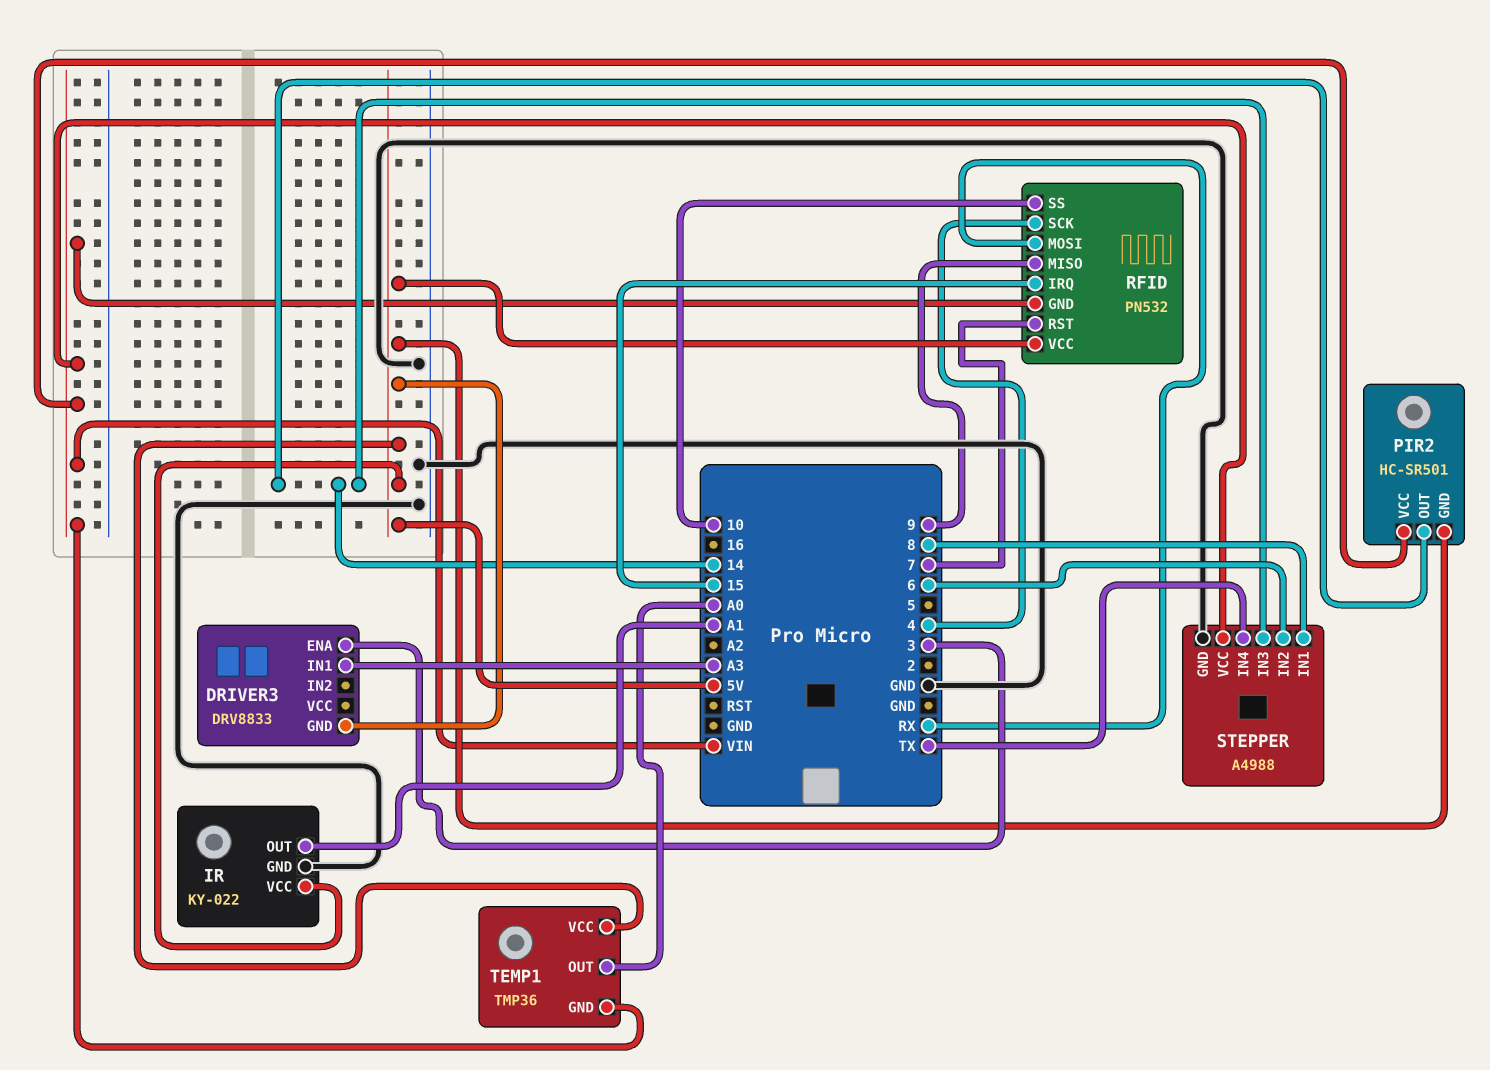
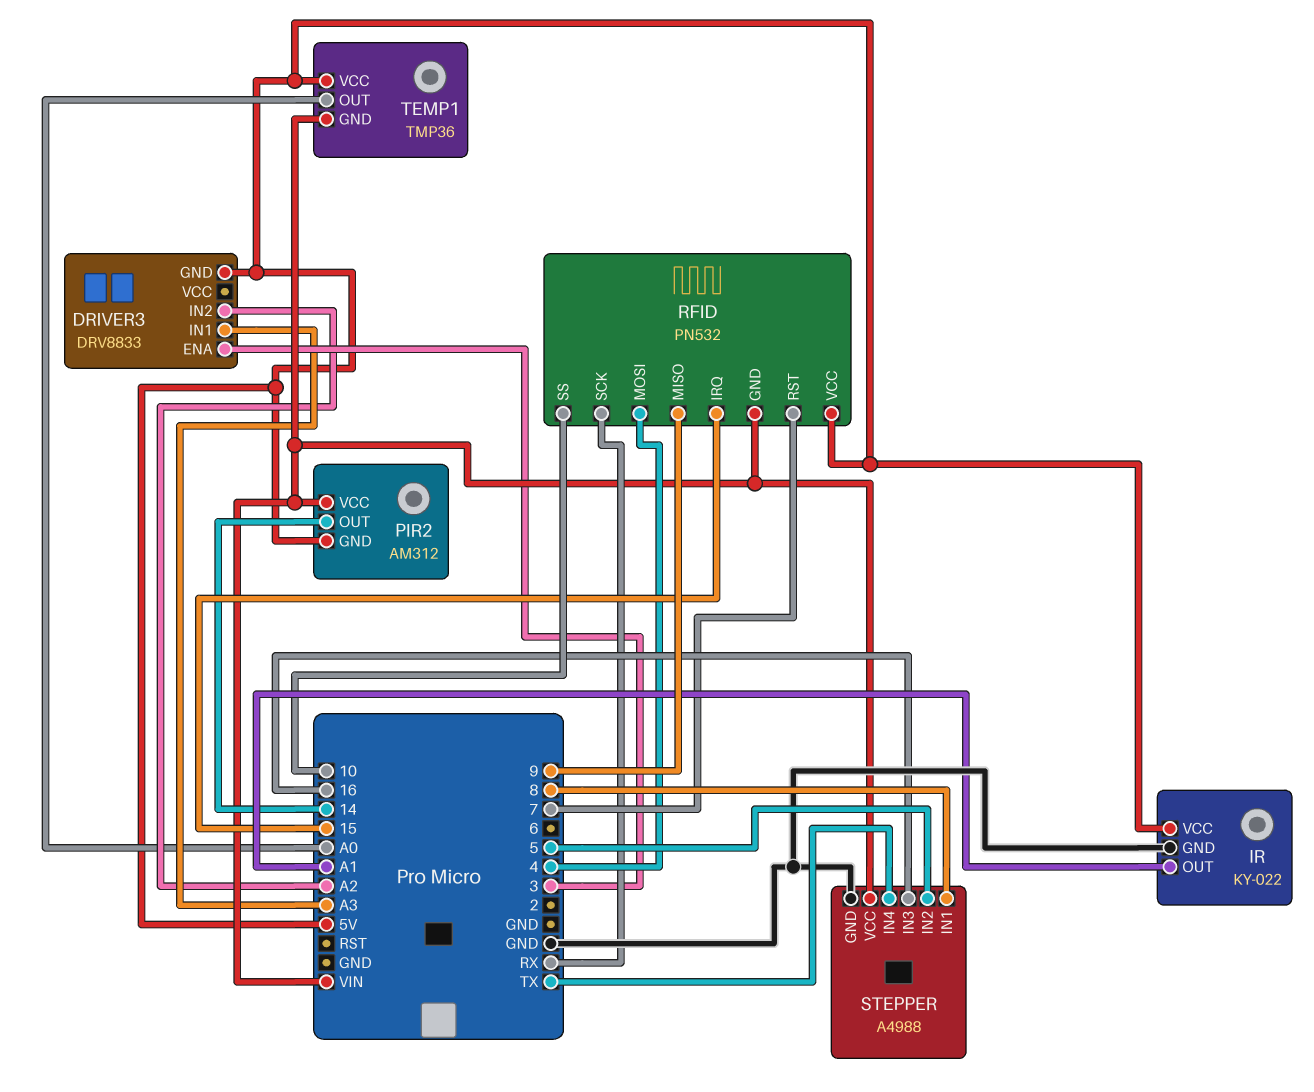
DRIVER3 pin IN2: none -> A2
PIR2: HC-SR501 -> AM312
RFID pin MOSI: RX -> 4
RFID pin SCK: 4 -> RX
STEPPER pin IN2: 6 -> 5
STEPPER pin IN3: 14 -> 16

